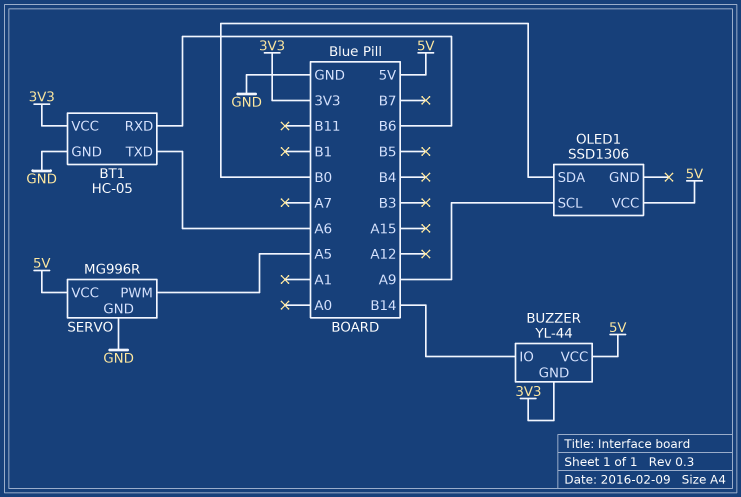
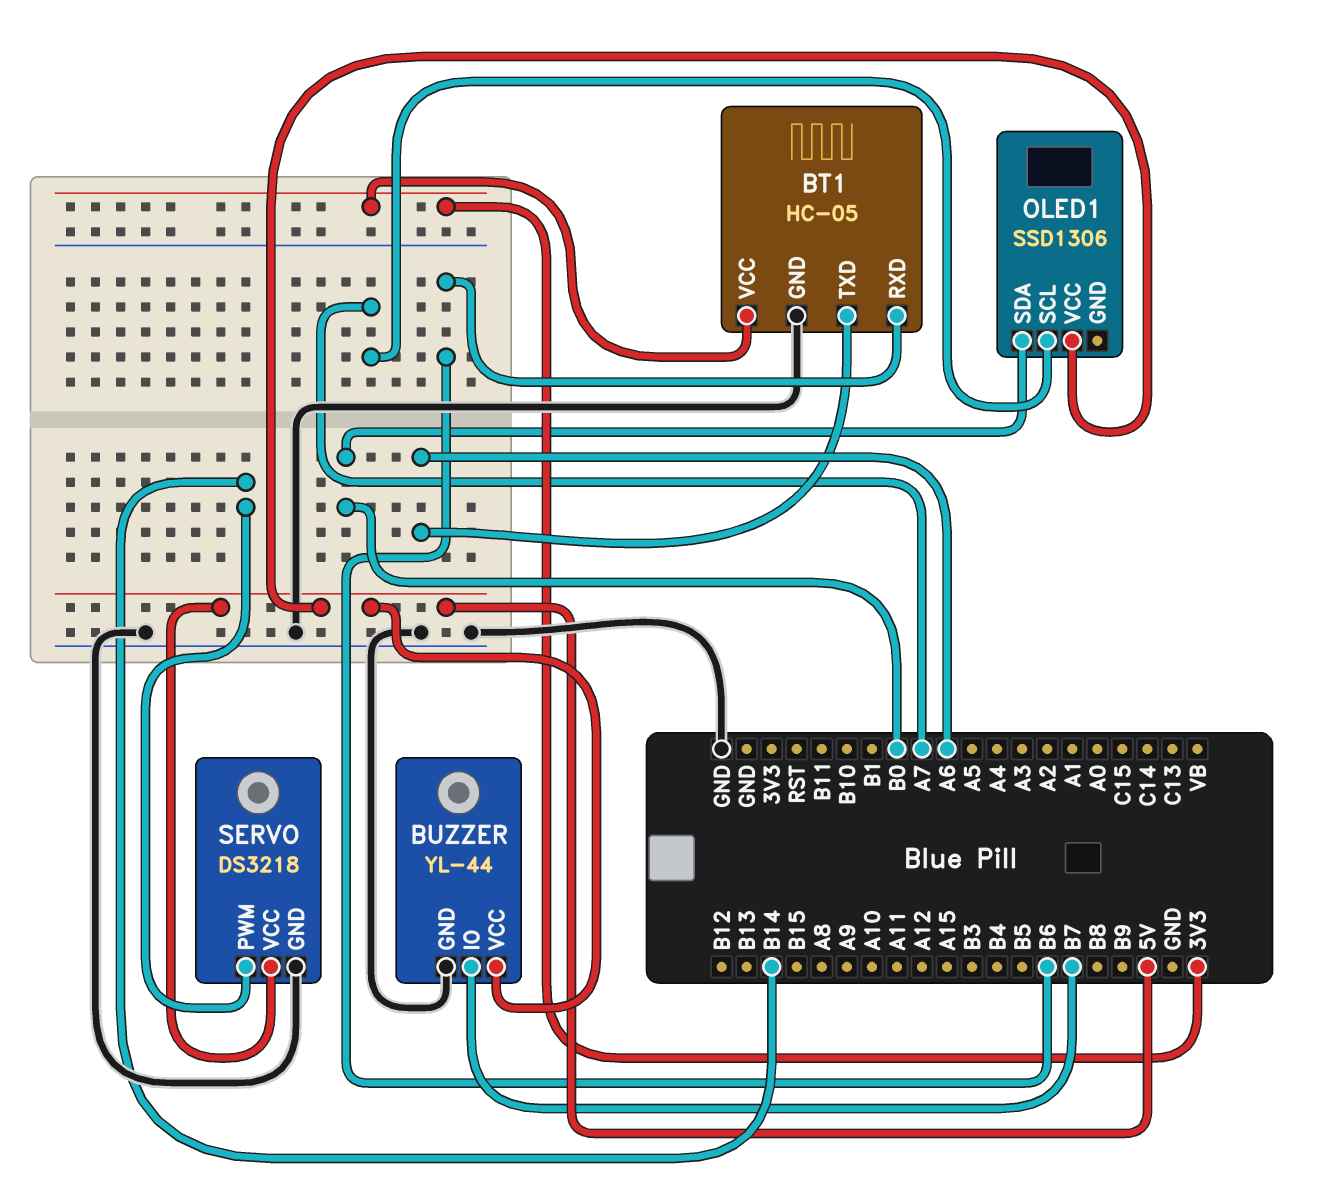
BUZZER pin GND: 3V3 -> GND
BUZZER pin IO: B14 -> B7
OLED1 pin SCL: A9 -> A7
SERVO: MG996R -> DS3218
SERVO pin PWM: A5 -> B14

